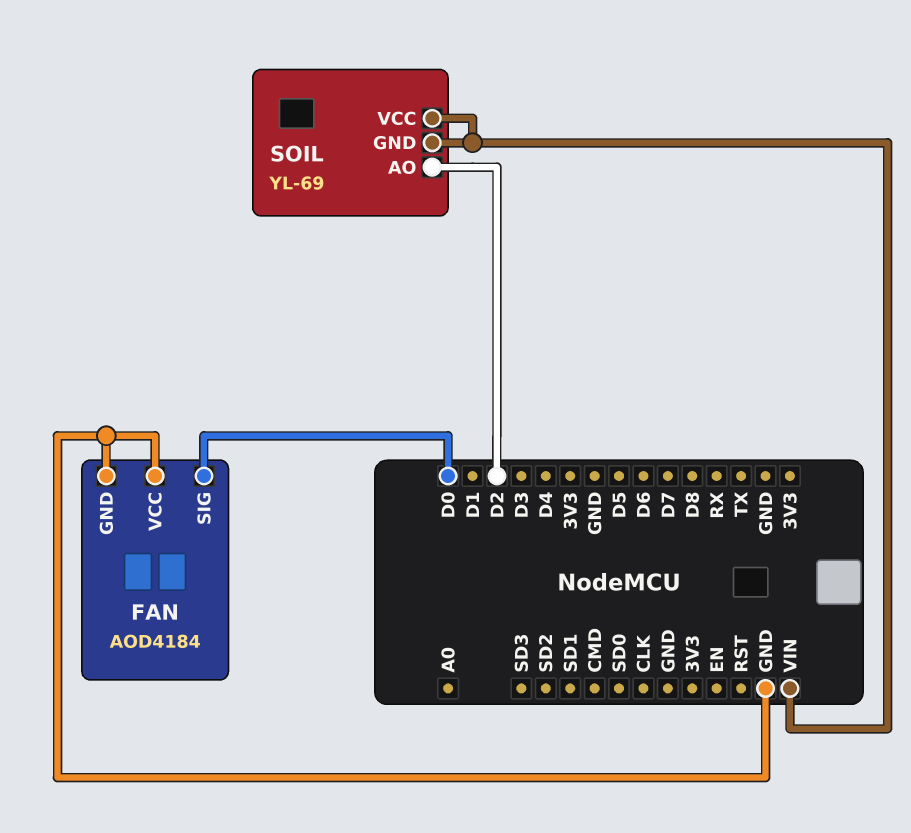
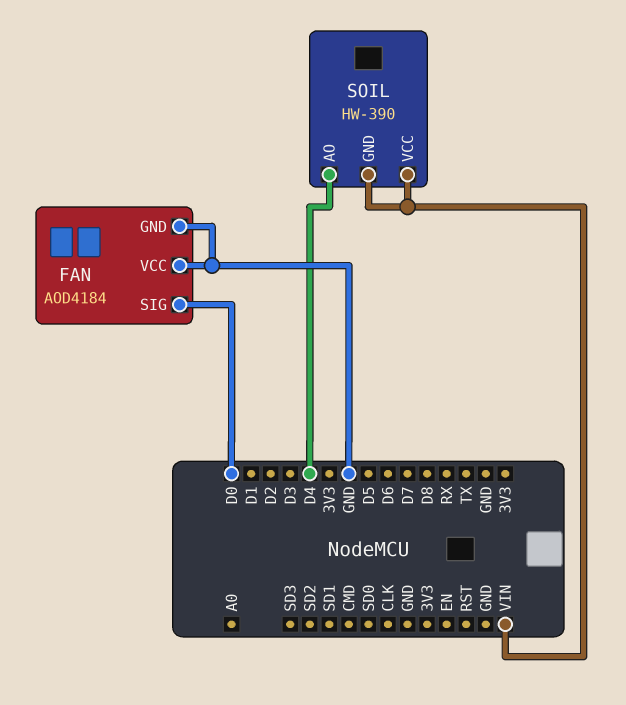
SOIL: YL-69 -> HW-390
SOIL pin AO: D2 -> D4

